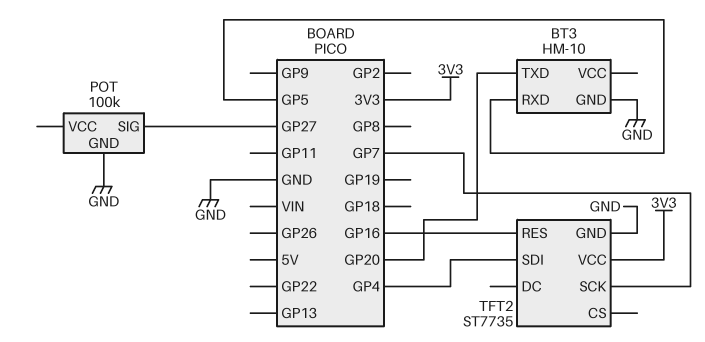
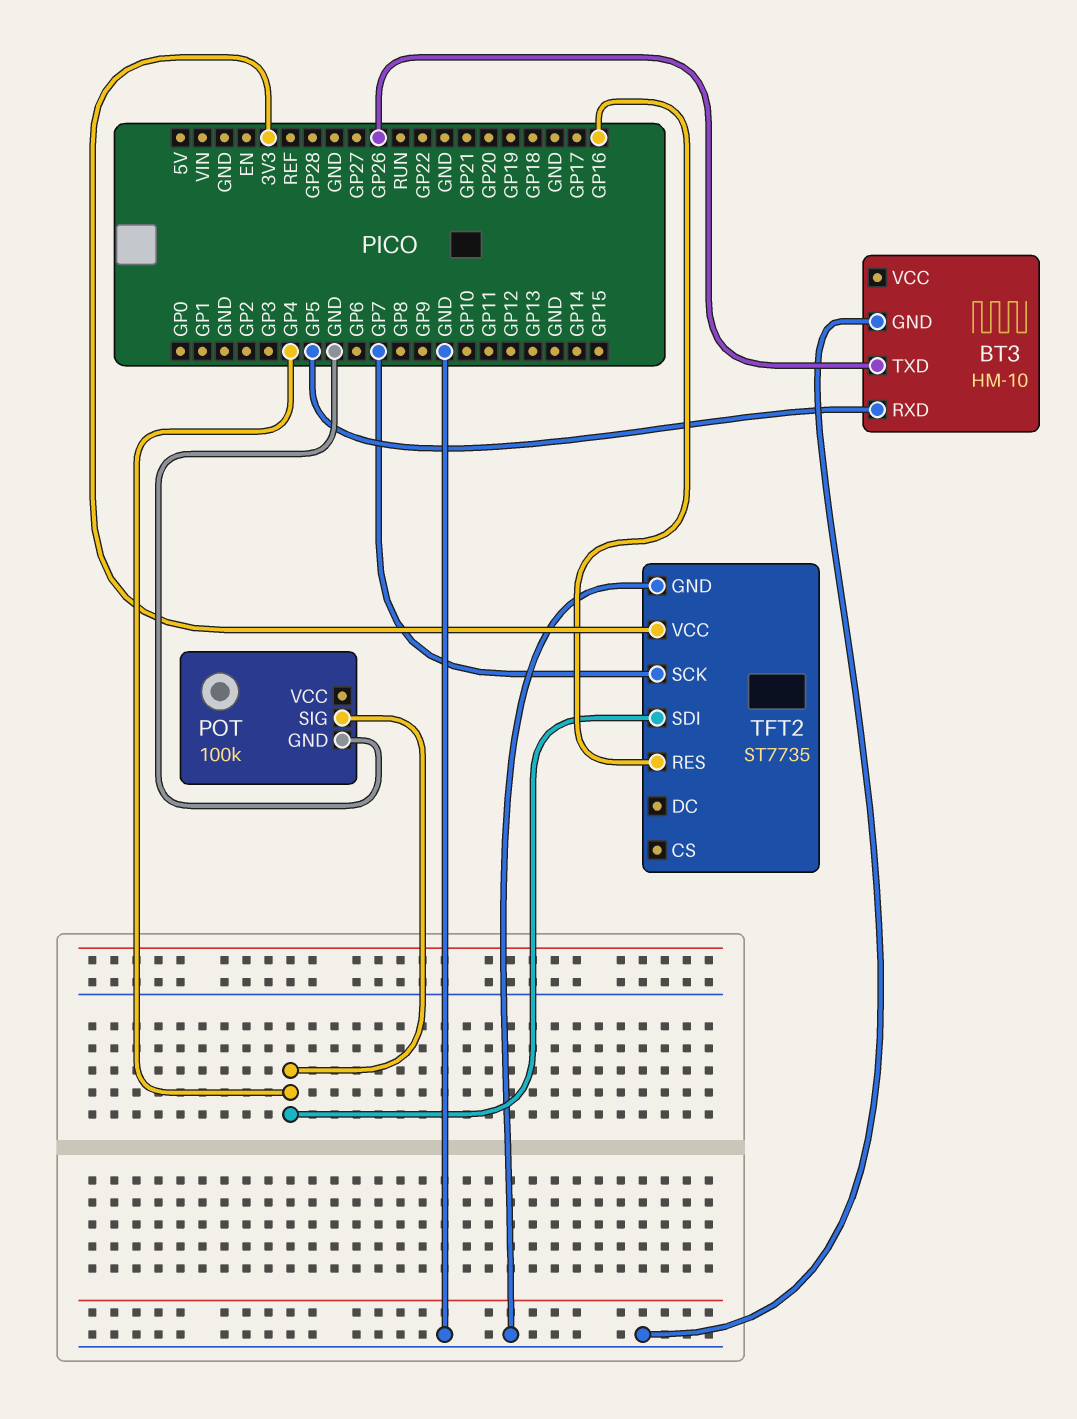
BT3 pin TXD: GP20 -> GP26
POT pin SIG: GP27 -> GP4

